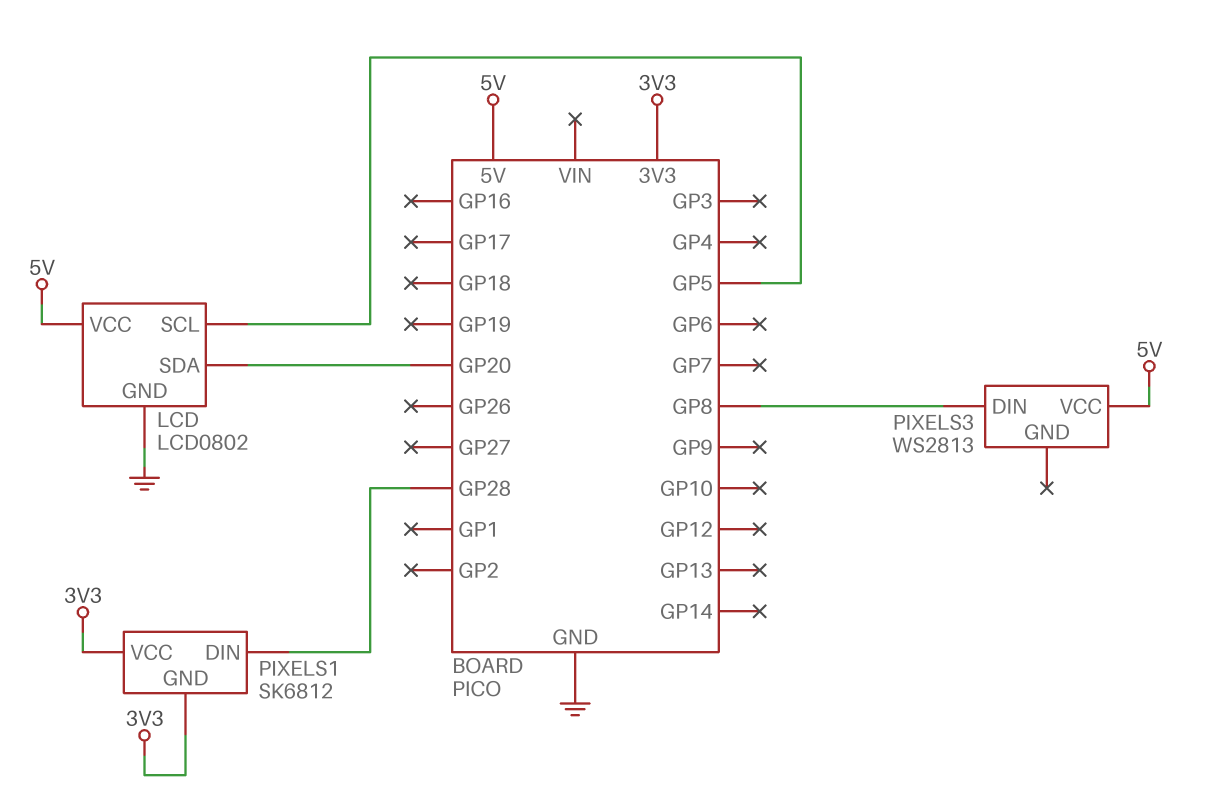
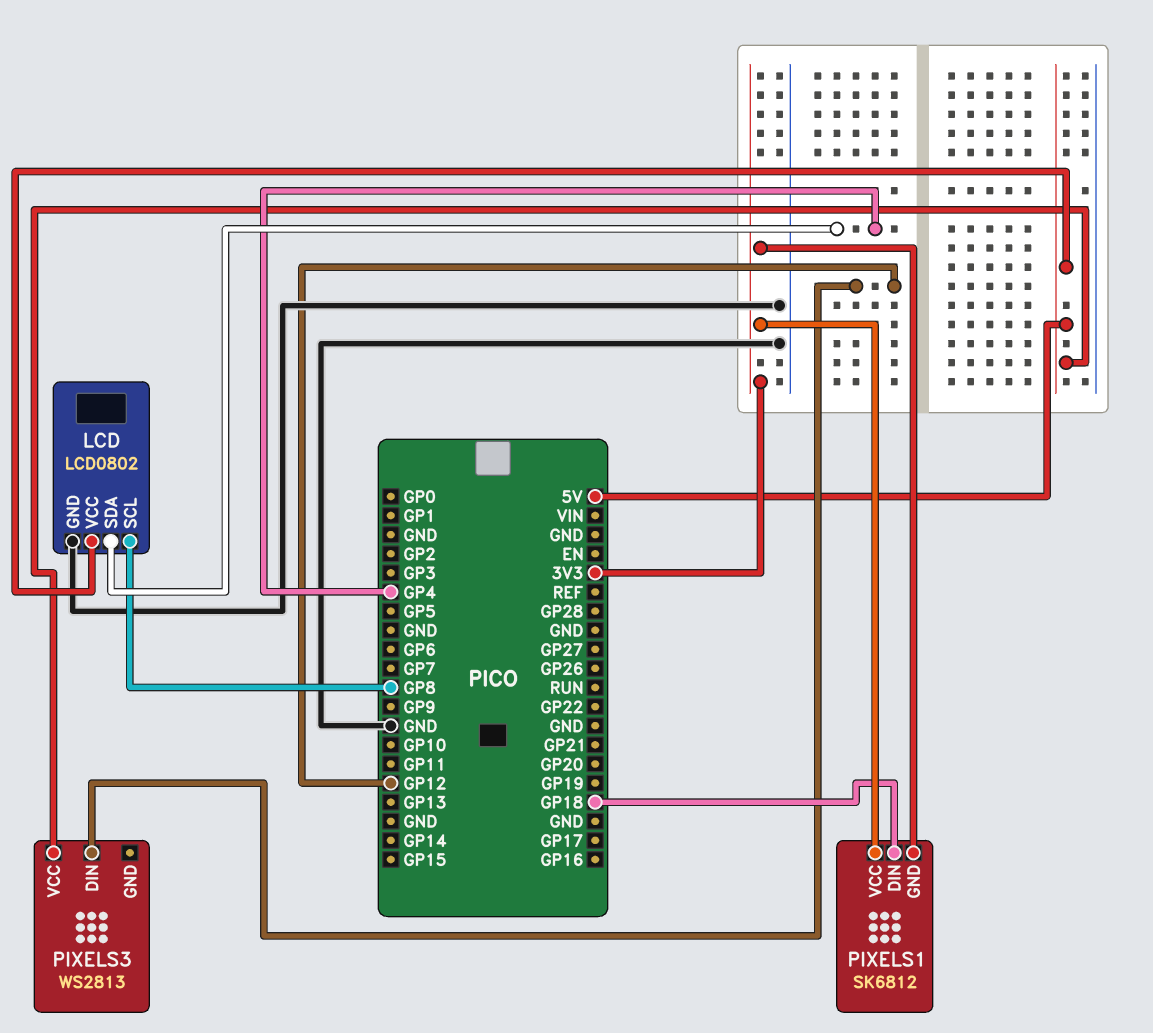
LCD pin SCL: GP5 -> GP8
LCD pin SDA: GP20 -> GP4
PIXELS1 pin DIN: GP28 -> GP18
PIXELS3 pin DIN: GP8 -> GP12

